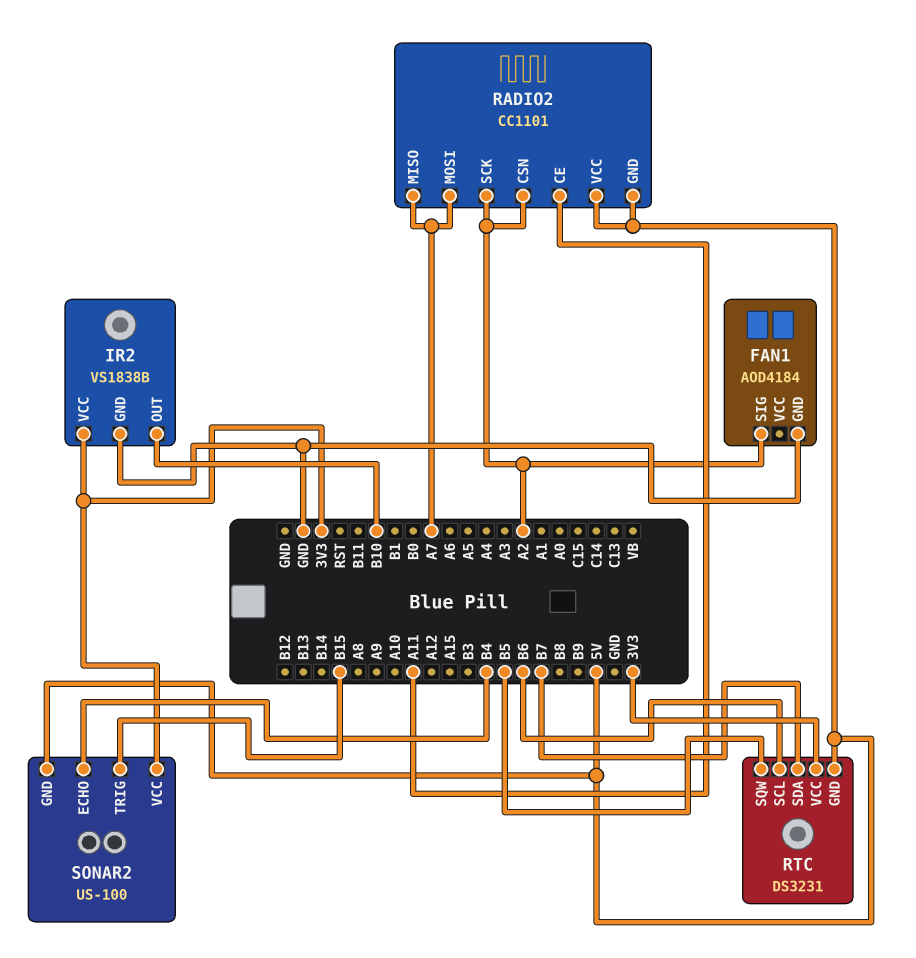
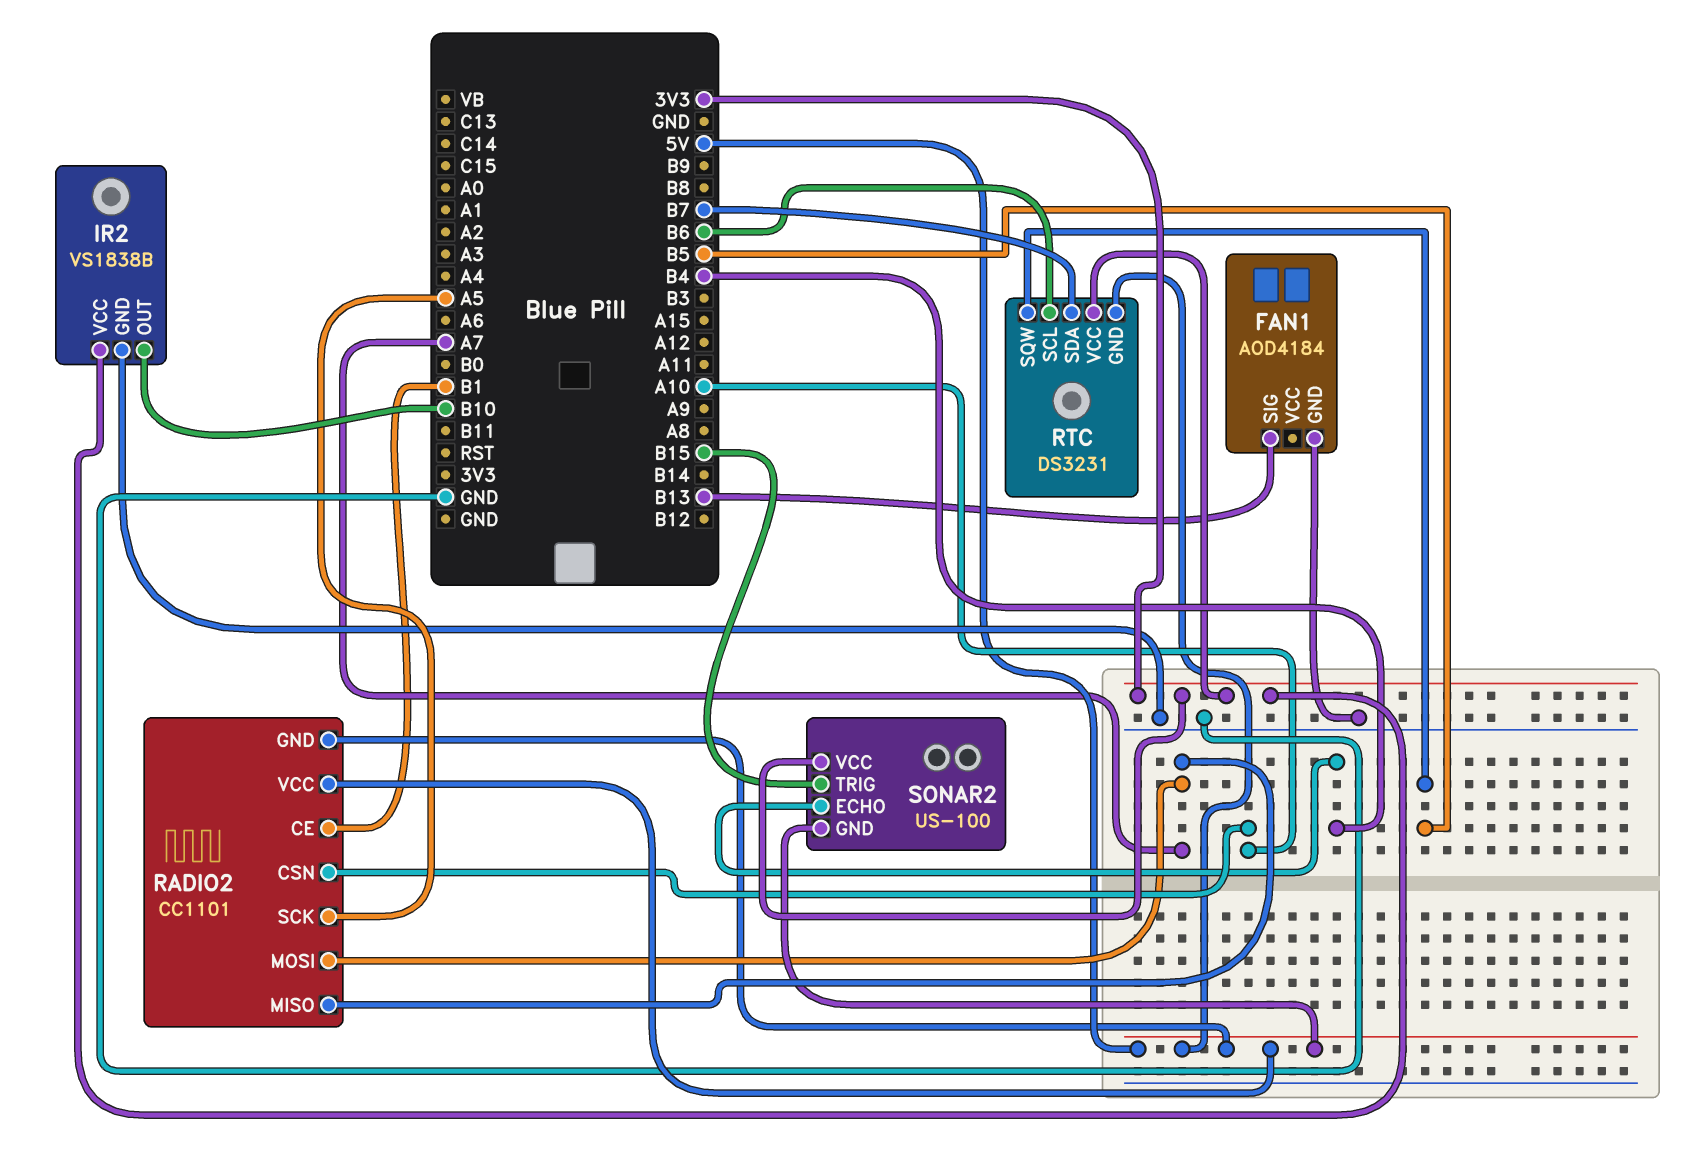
FAN1 pin SIG: A2 -> B13
RADIO2 pin CE: A11 -> B1
RADIO2 pin CSN: A2 -> A10
RADIO2 pin SCK: A2 -> A5

